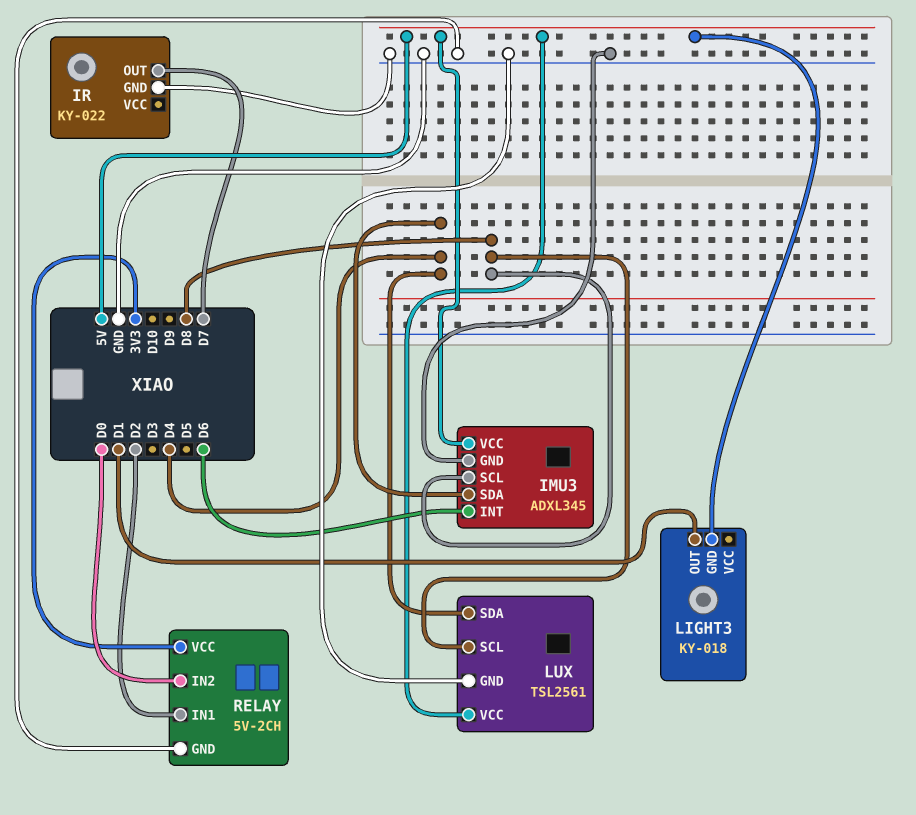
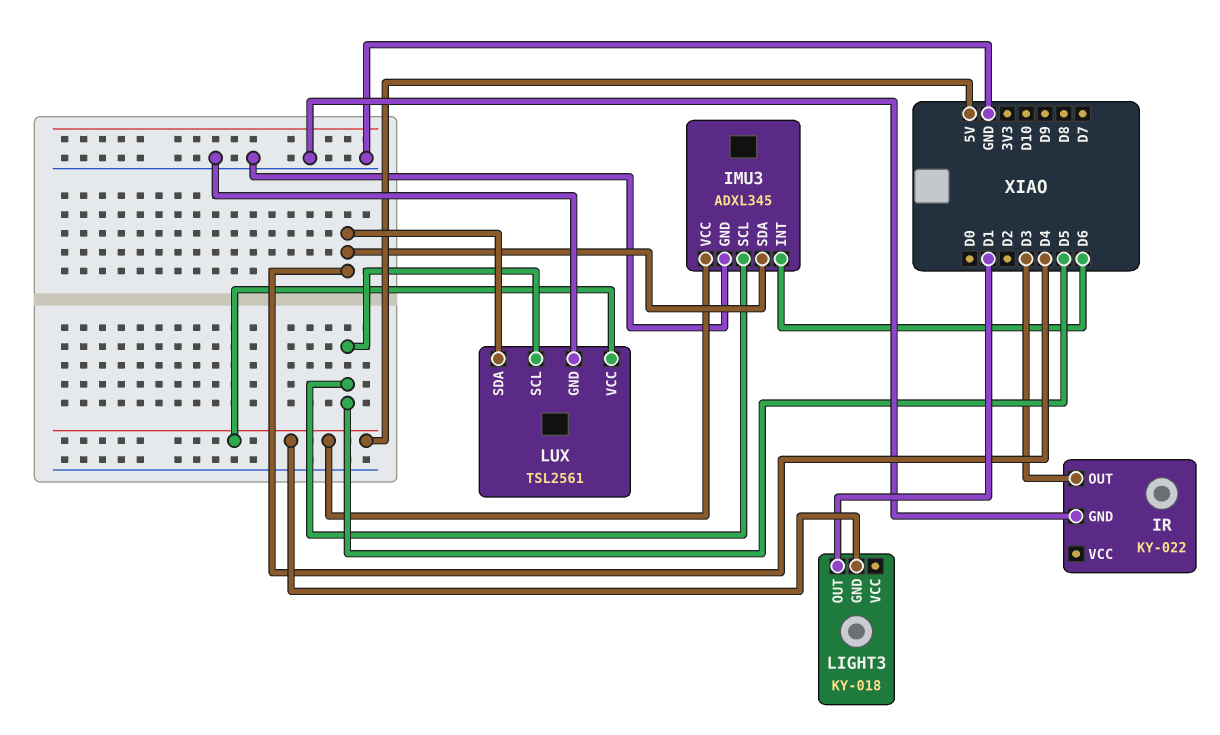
IMU3 pin SCL: D8 -> D5
IR pin OUT: D7 -> D3
LUX pin SCL: D8 -> D5
RELAY: 5V-2CH -> none
RELAY pin GND: GND -> none
RELAY pin IN1: D2 -> none
RELAY pin IN2: D0 -> none
RELAY pin VCC: 3V3 -> none

